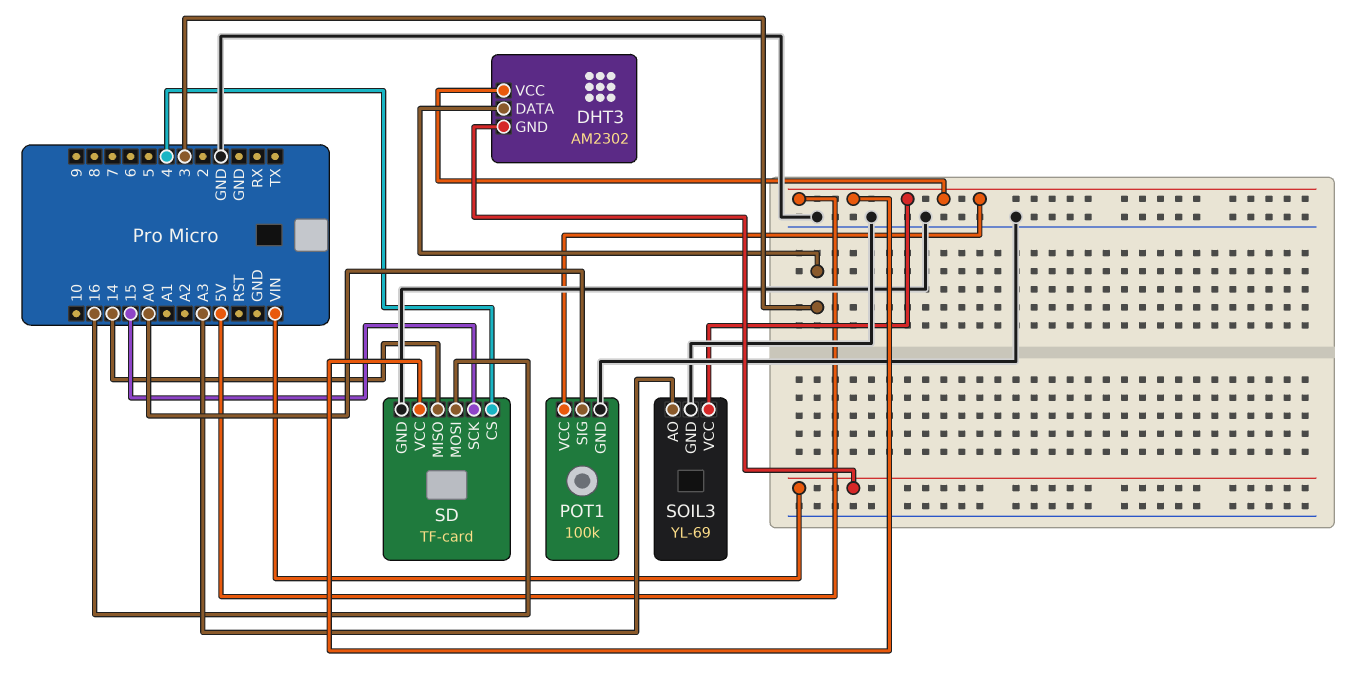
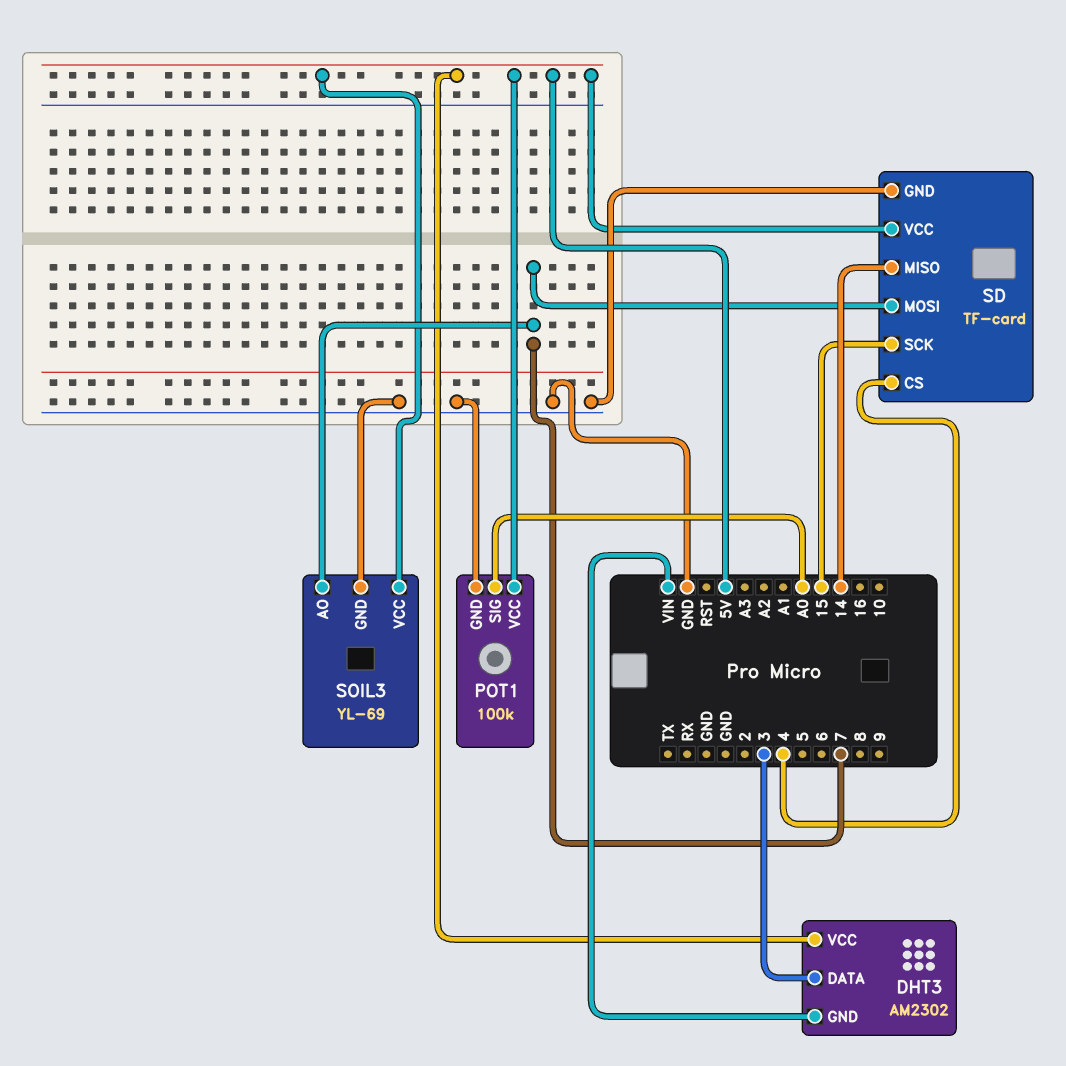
SD pin MOSI: 16 -> 7
SOIL3 pin AO: A3 -> 7

